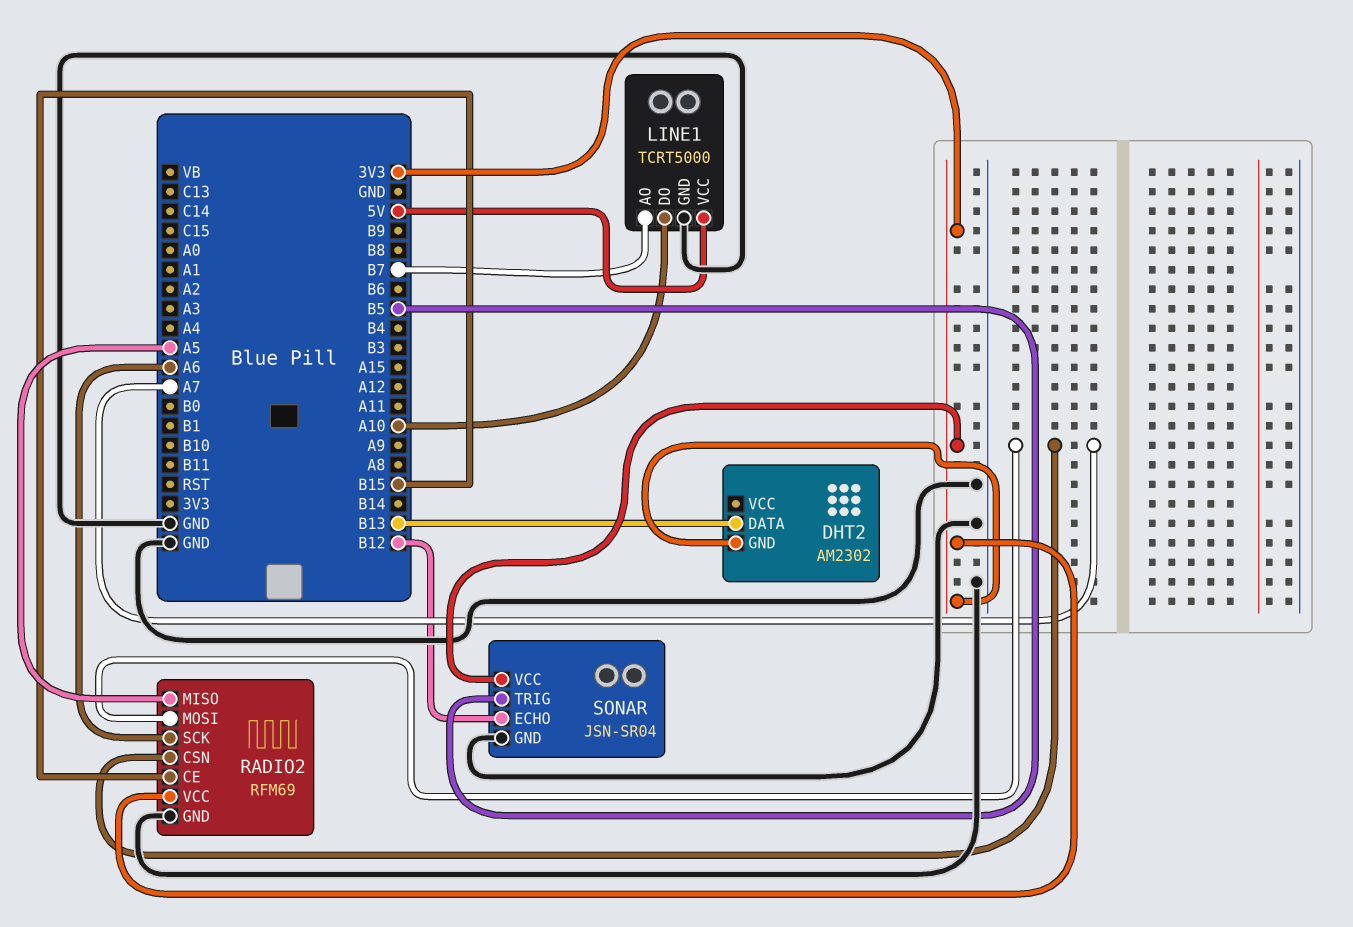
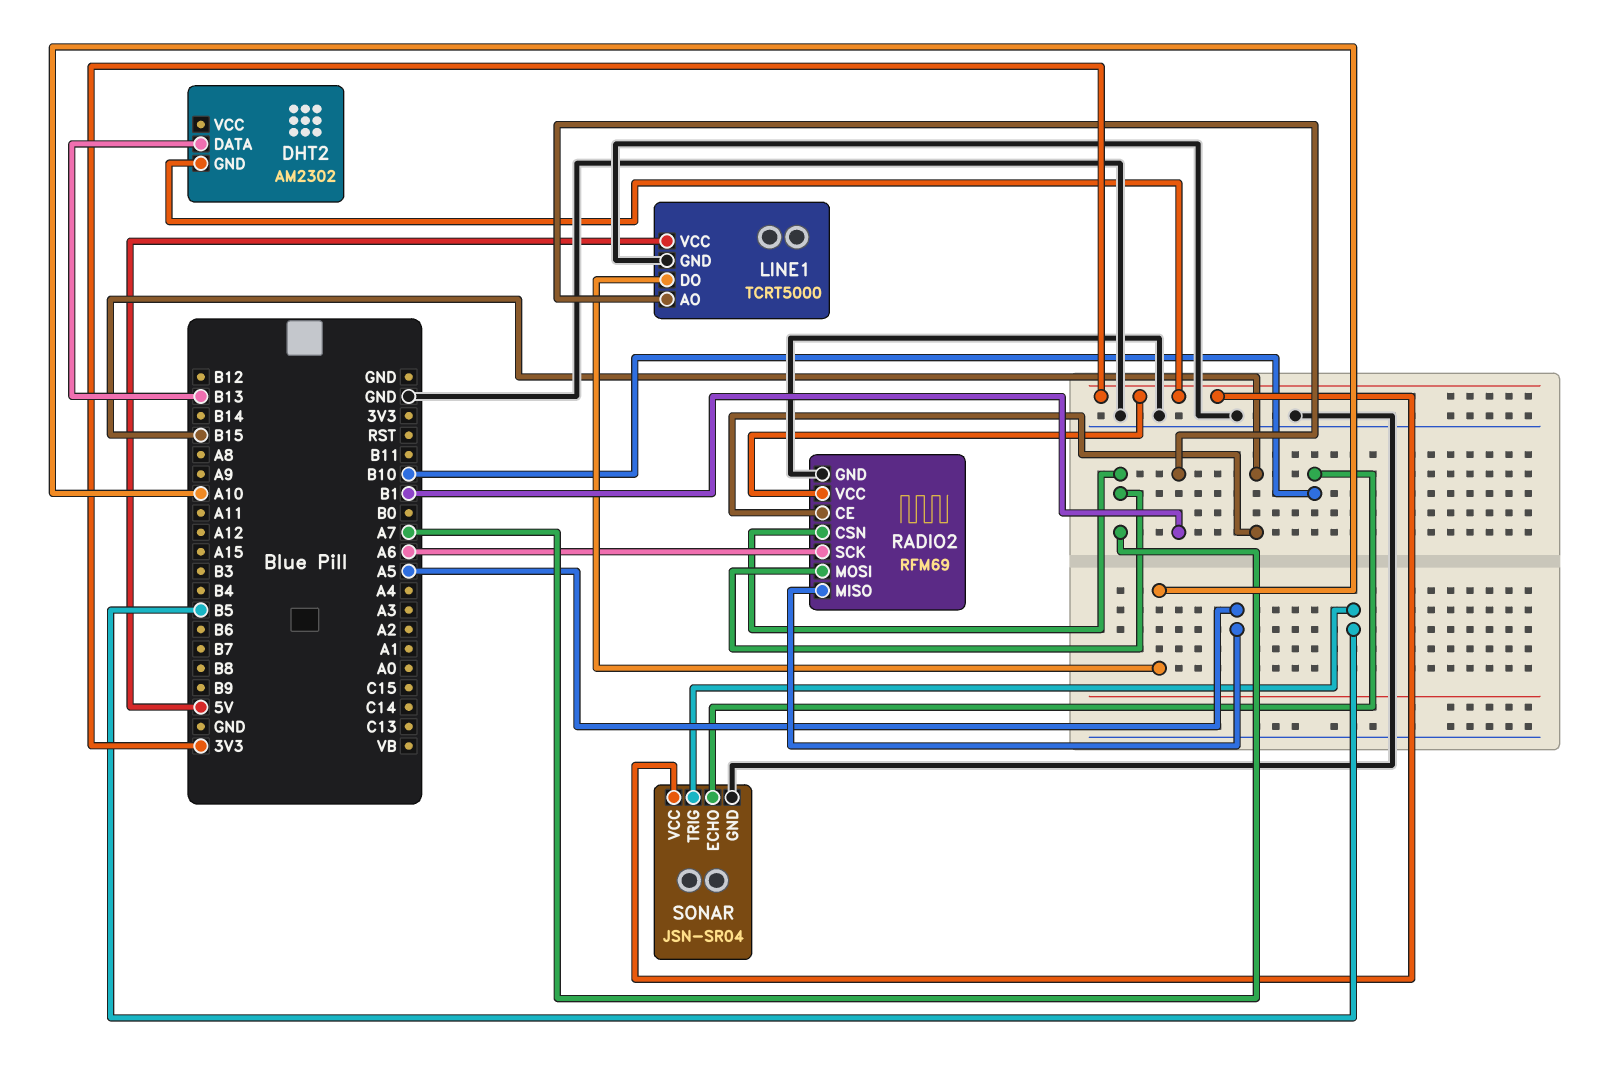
LINE1 pin AO: B7 -> B1
SONAR pin ECHO: B12 -> B10

